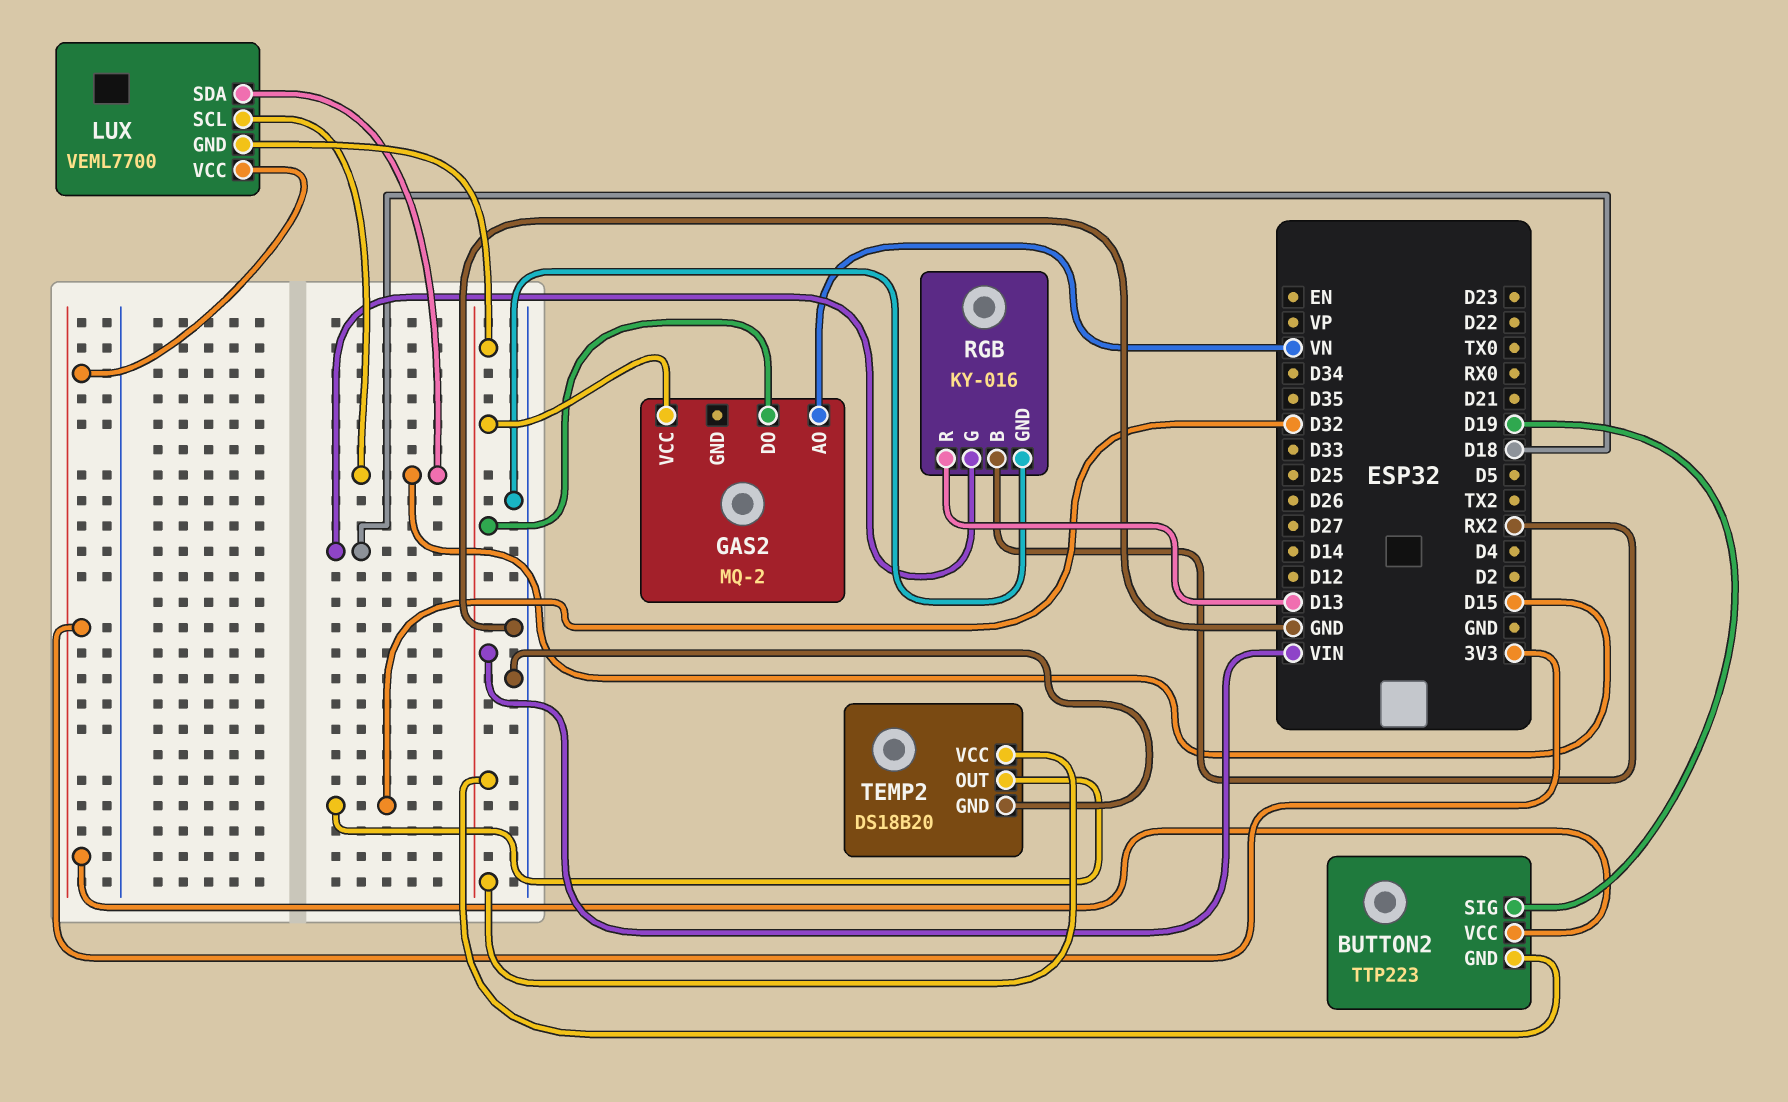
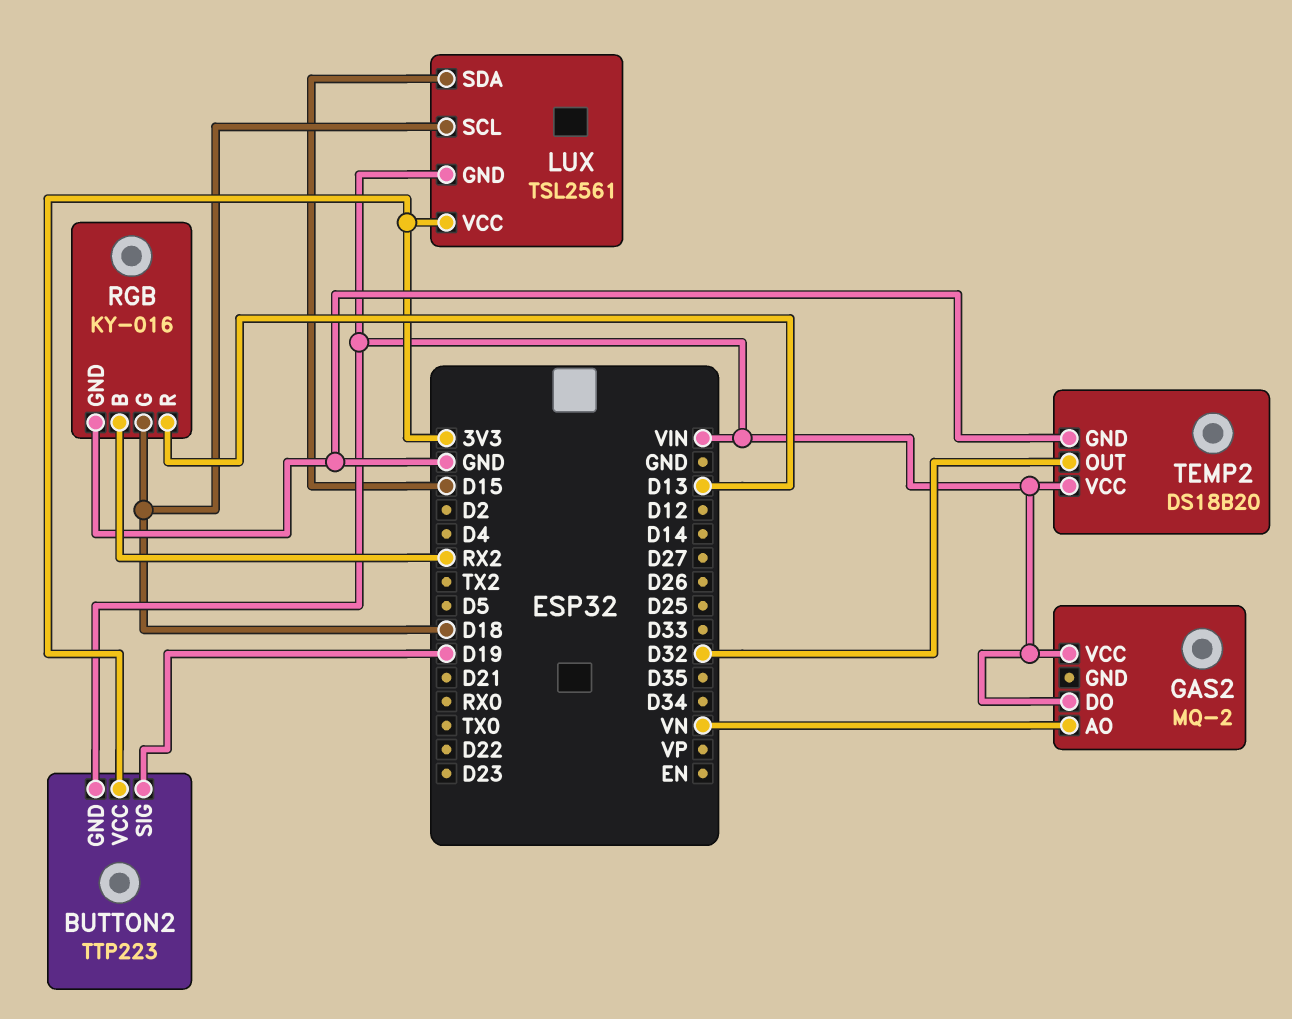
LUX: VEML7700 -> TSL2561
LUX pin SCL: D15 -> D18

